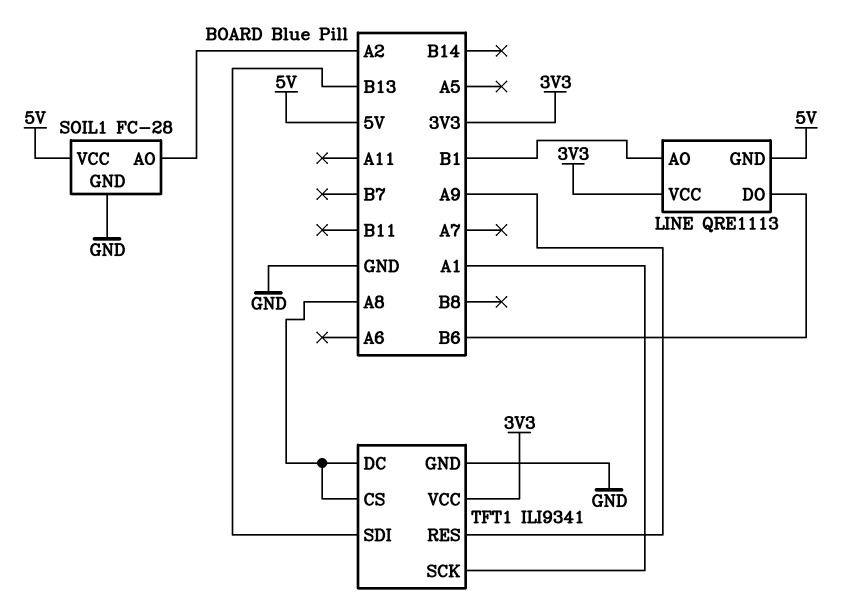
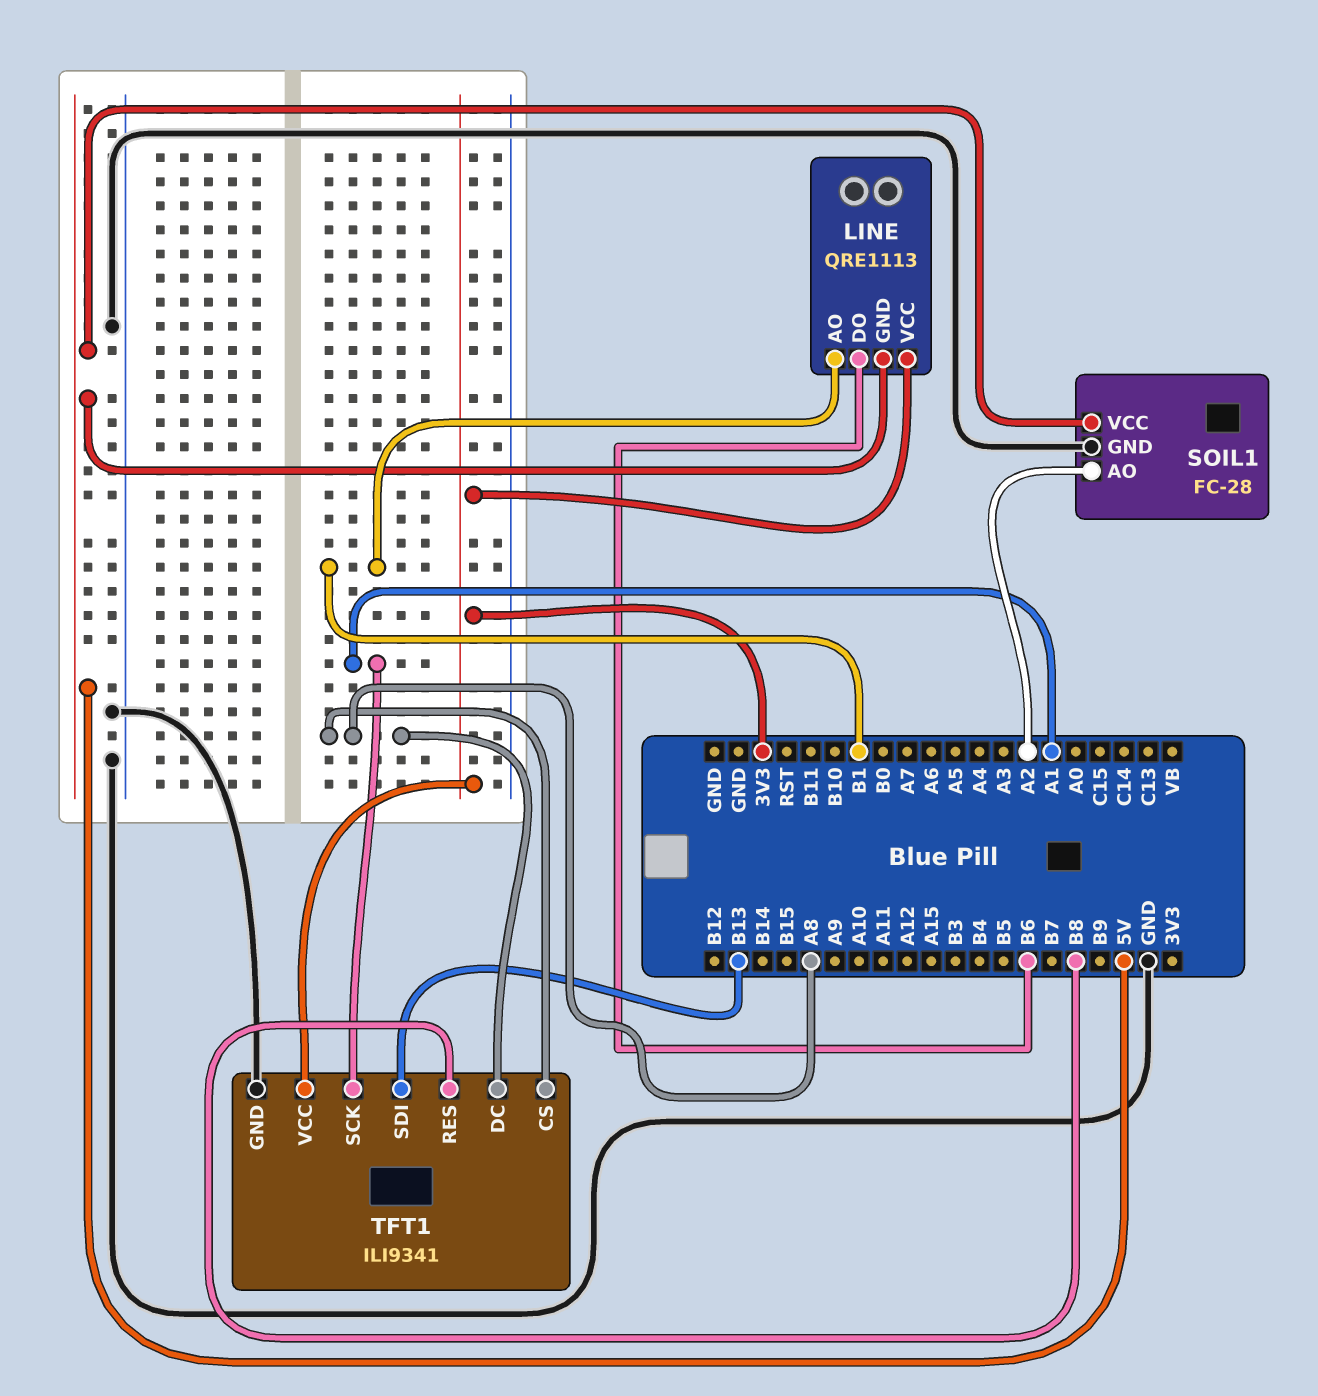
TFT1 pin RES: A9 -> B8

